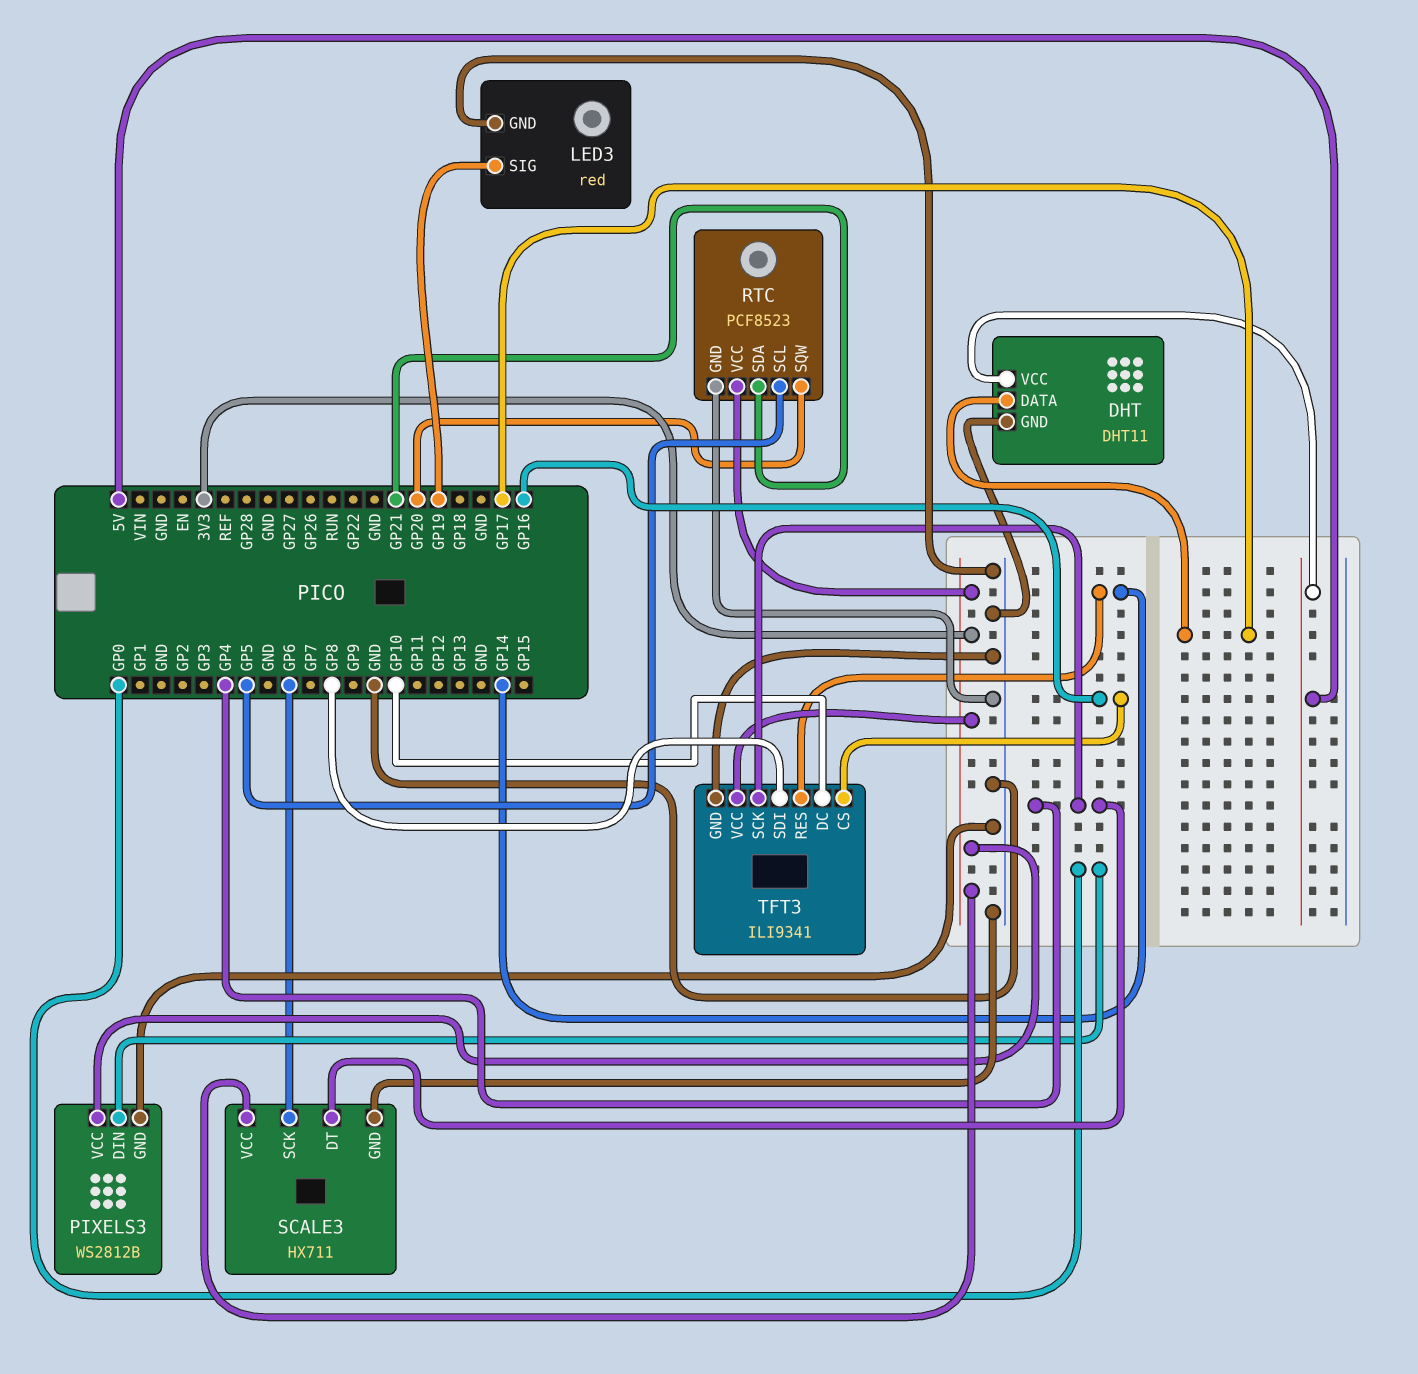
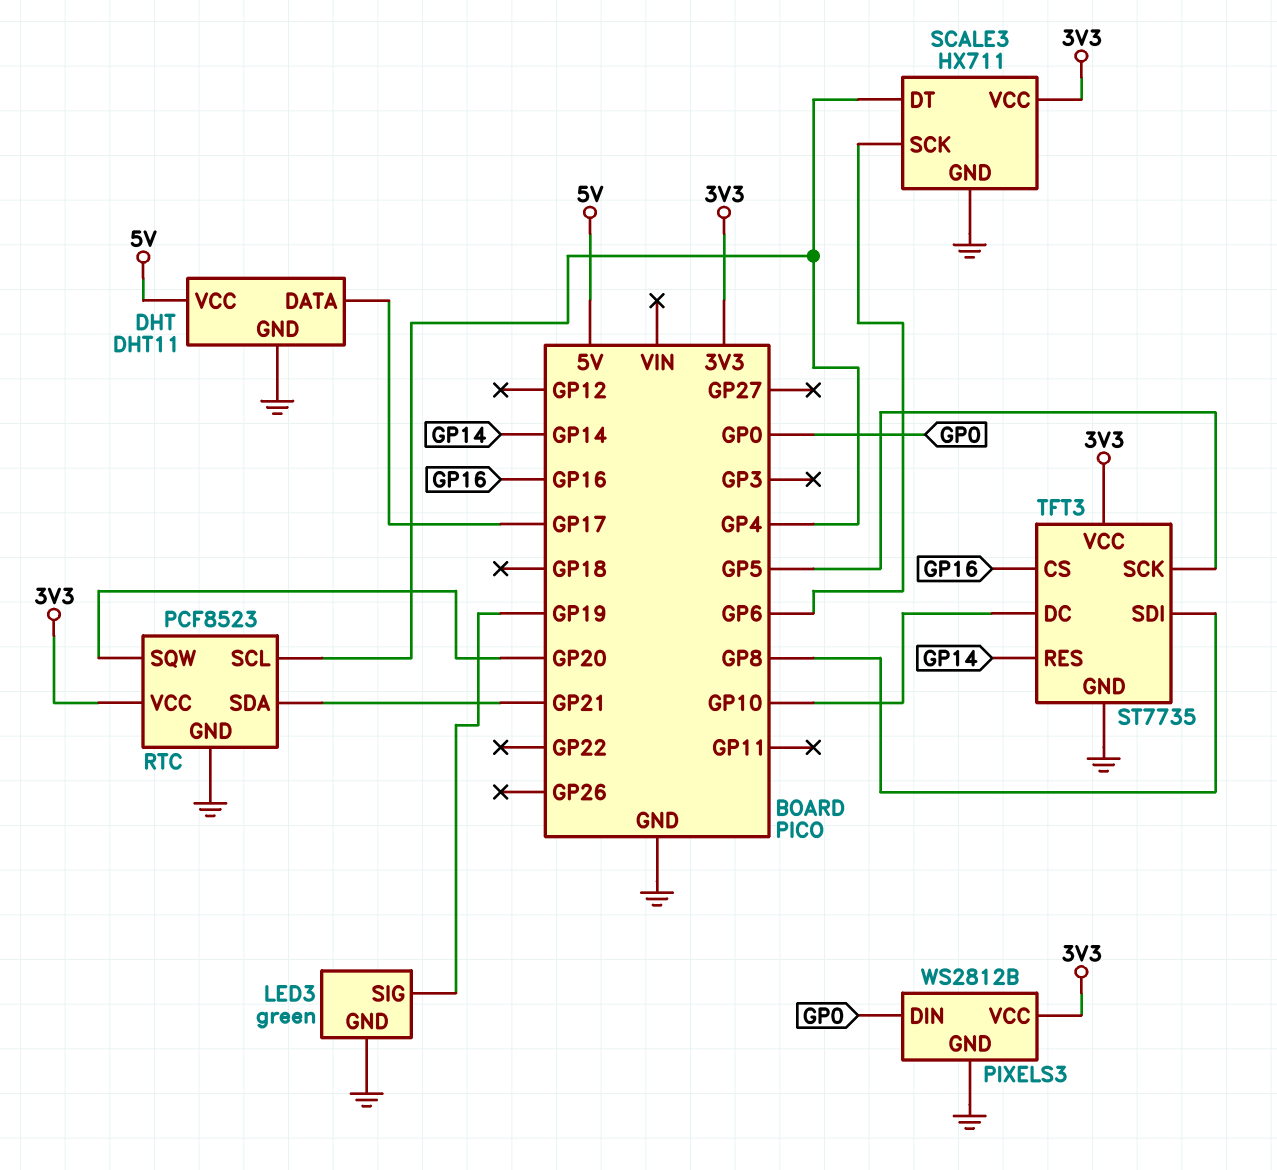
LED3: red -> green
RTC pin SCL: GP5 -> GP4
TFT3: ILI9341 -> ST7735
TFT3 pin SCK: GP4 -> GP5

